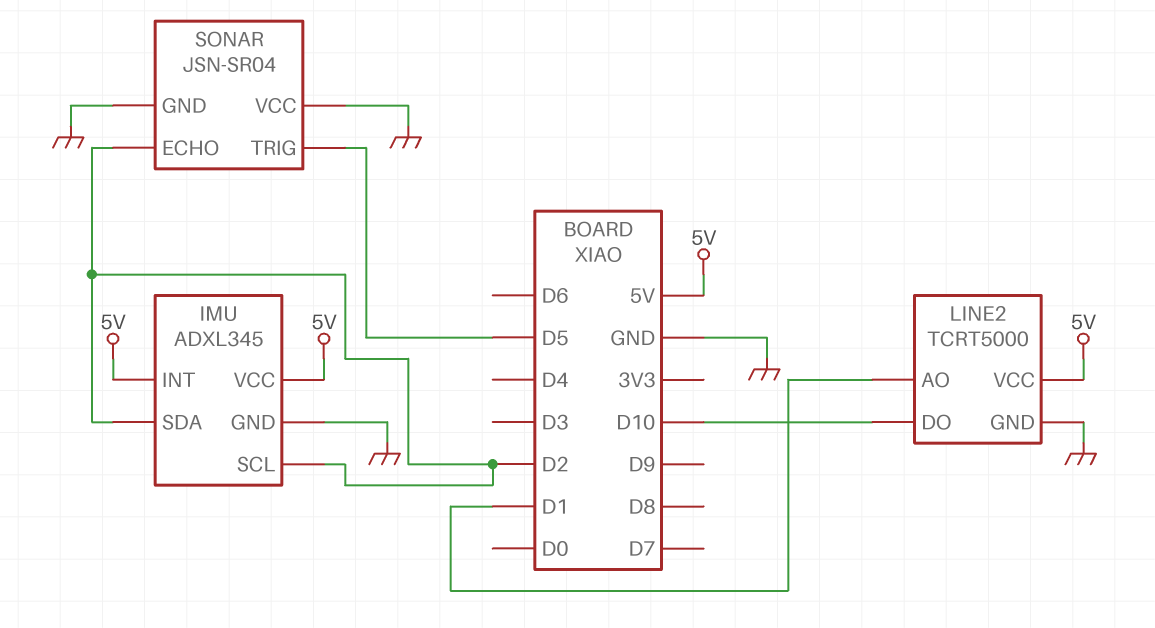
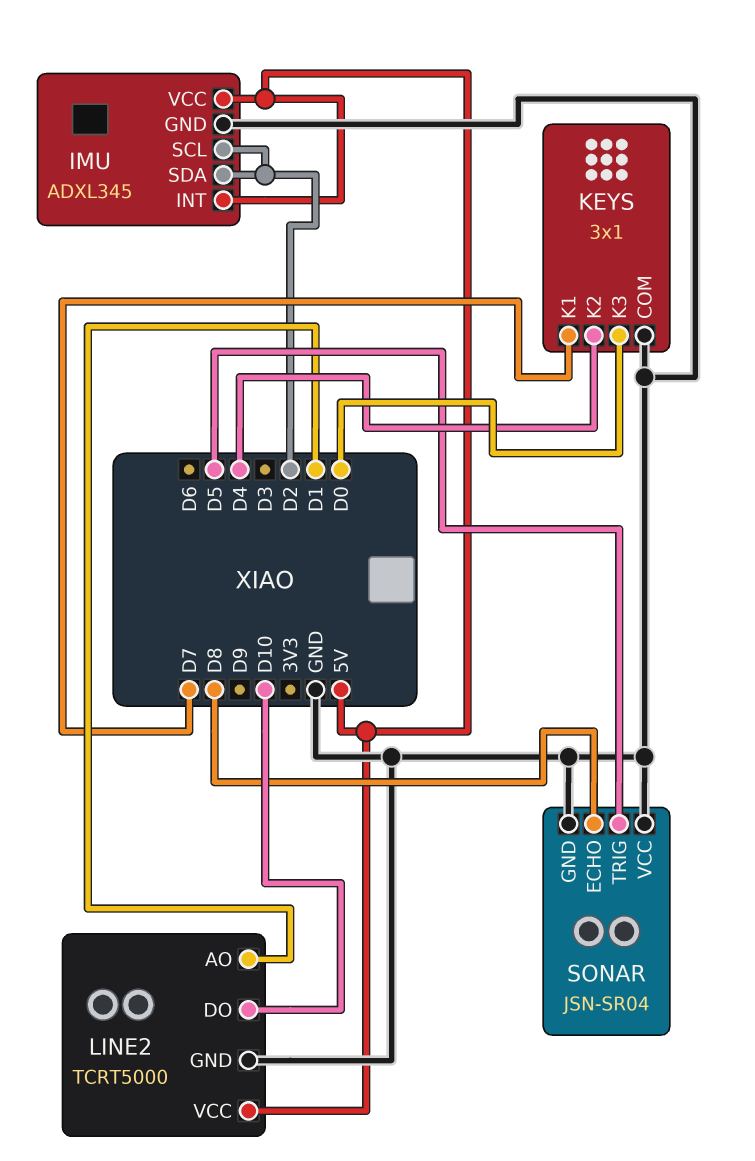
KEYS: none -> 3x1
KEYS pin COM: none -> GND
KEYS pin K1: none -> D7
KEYS pin K2: none -> D4
KEYS pin K3: none -> D0
SONAR pin ECHO: D2 -> D8

